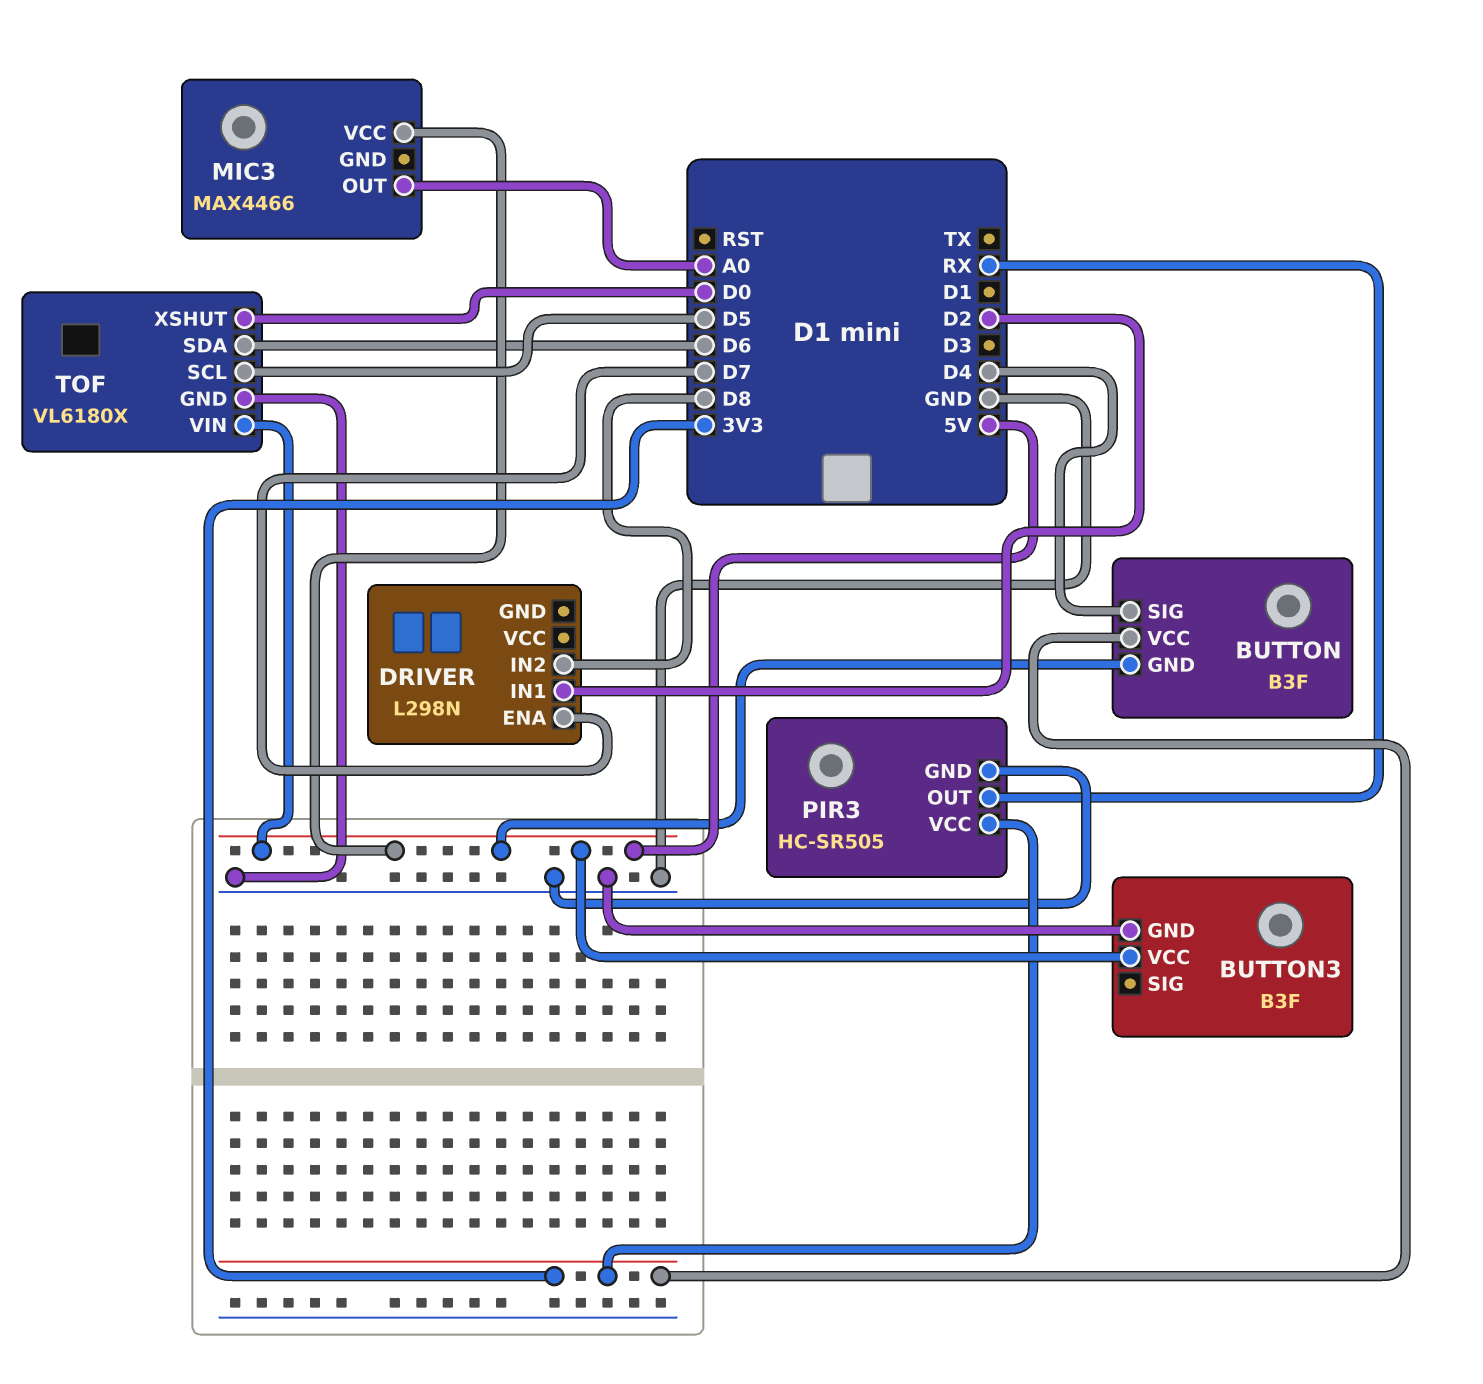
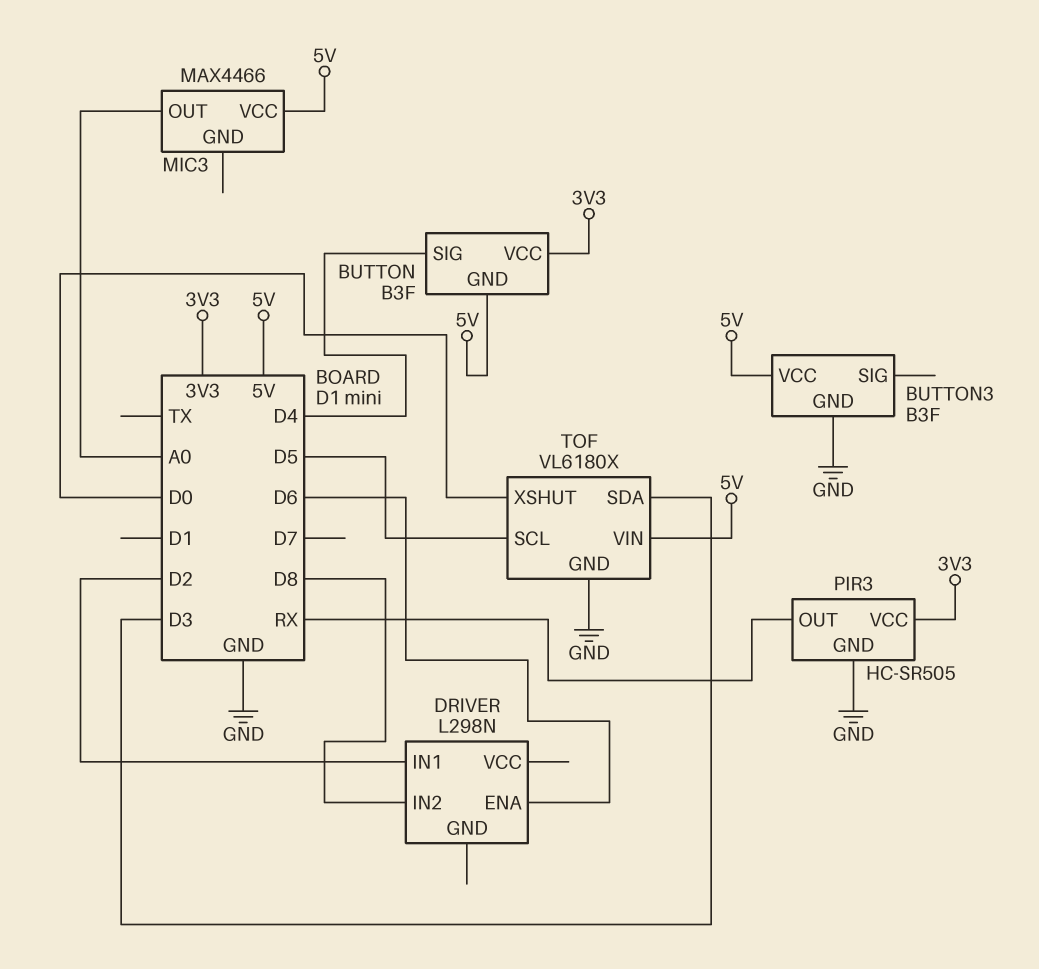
DRIVER pin ENA: D7 -> D6
TOF pin SDA: D6 -> D3

